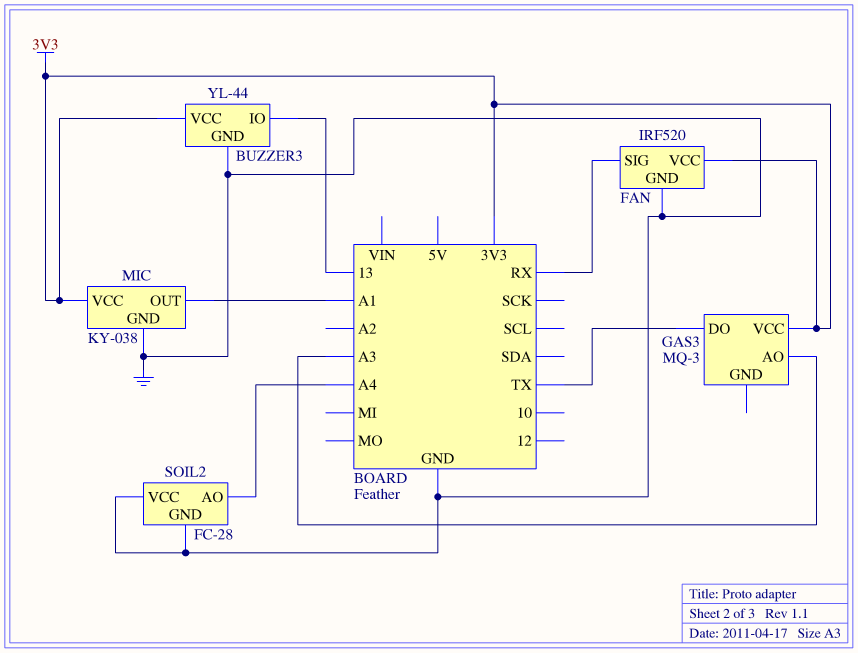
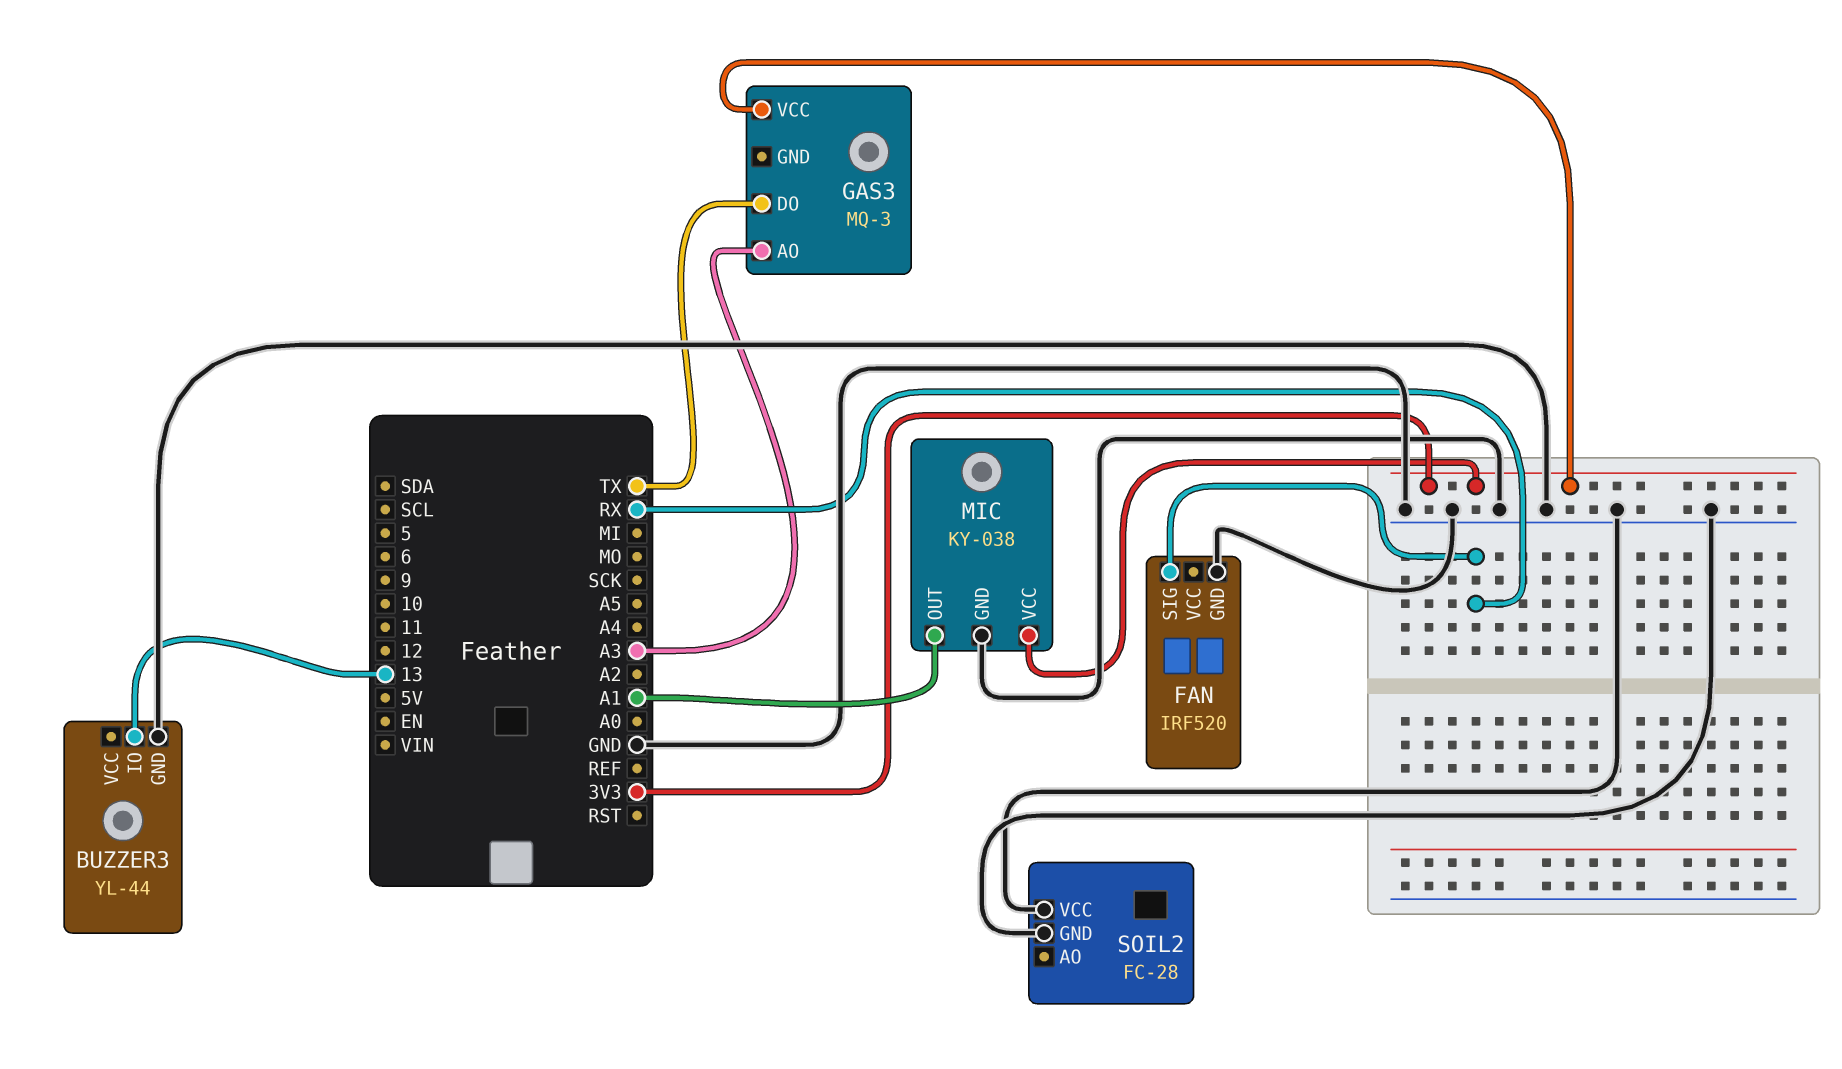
BUZZER3 pin VCC: 3V3 -> none
FAN pin VCC: 3V3 -> none
SOIL2 pin AO: A4 -> none

